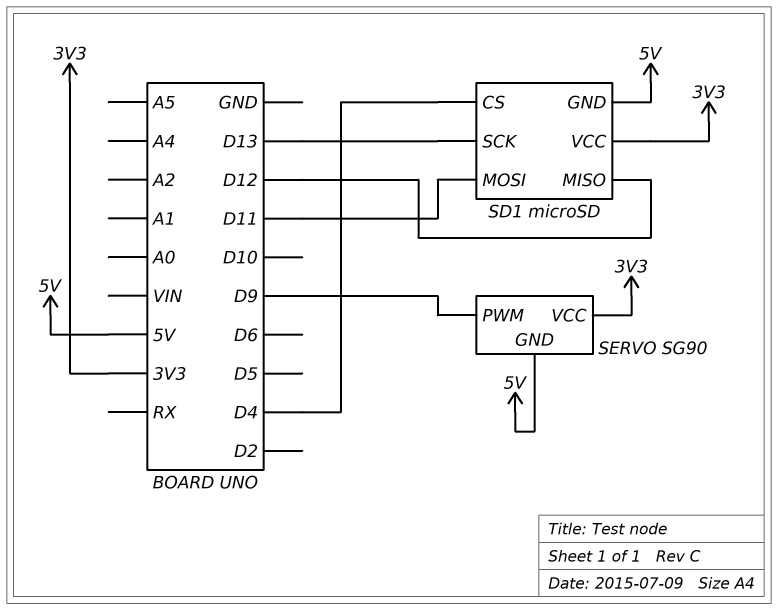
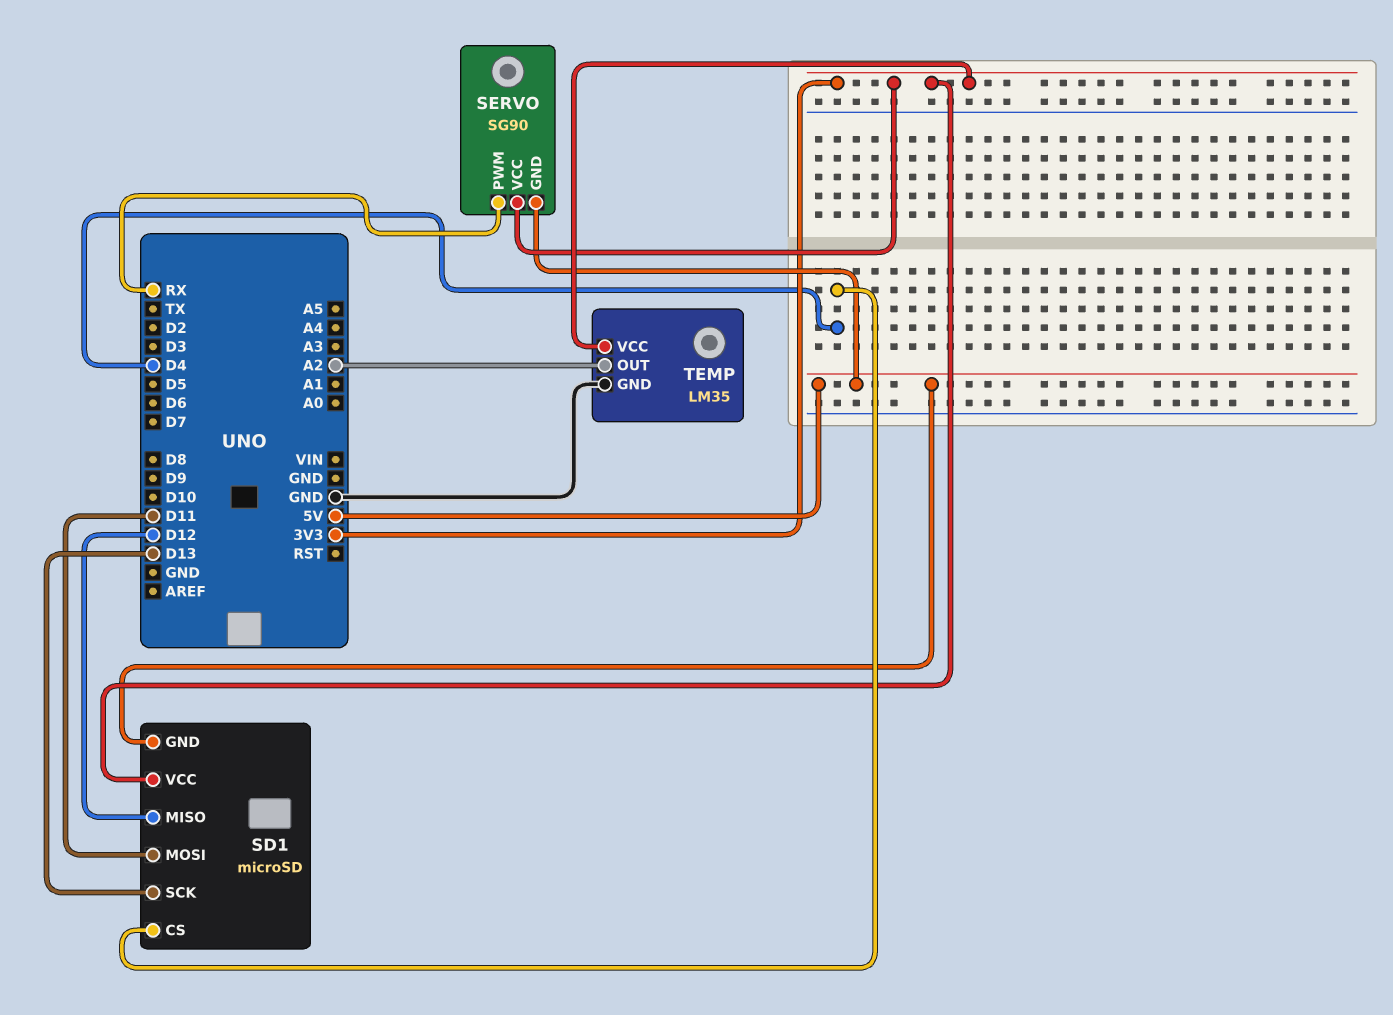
SERVO pin PWM: D9 -> RX
TEMP: none -> LM35
TEMP pin GND: none -> GND
TEMP pin OUT: none -> A2
TEMP pin VCC: none -> 3V3

